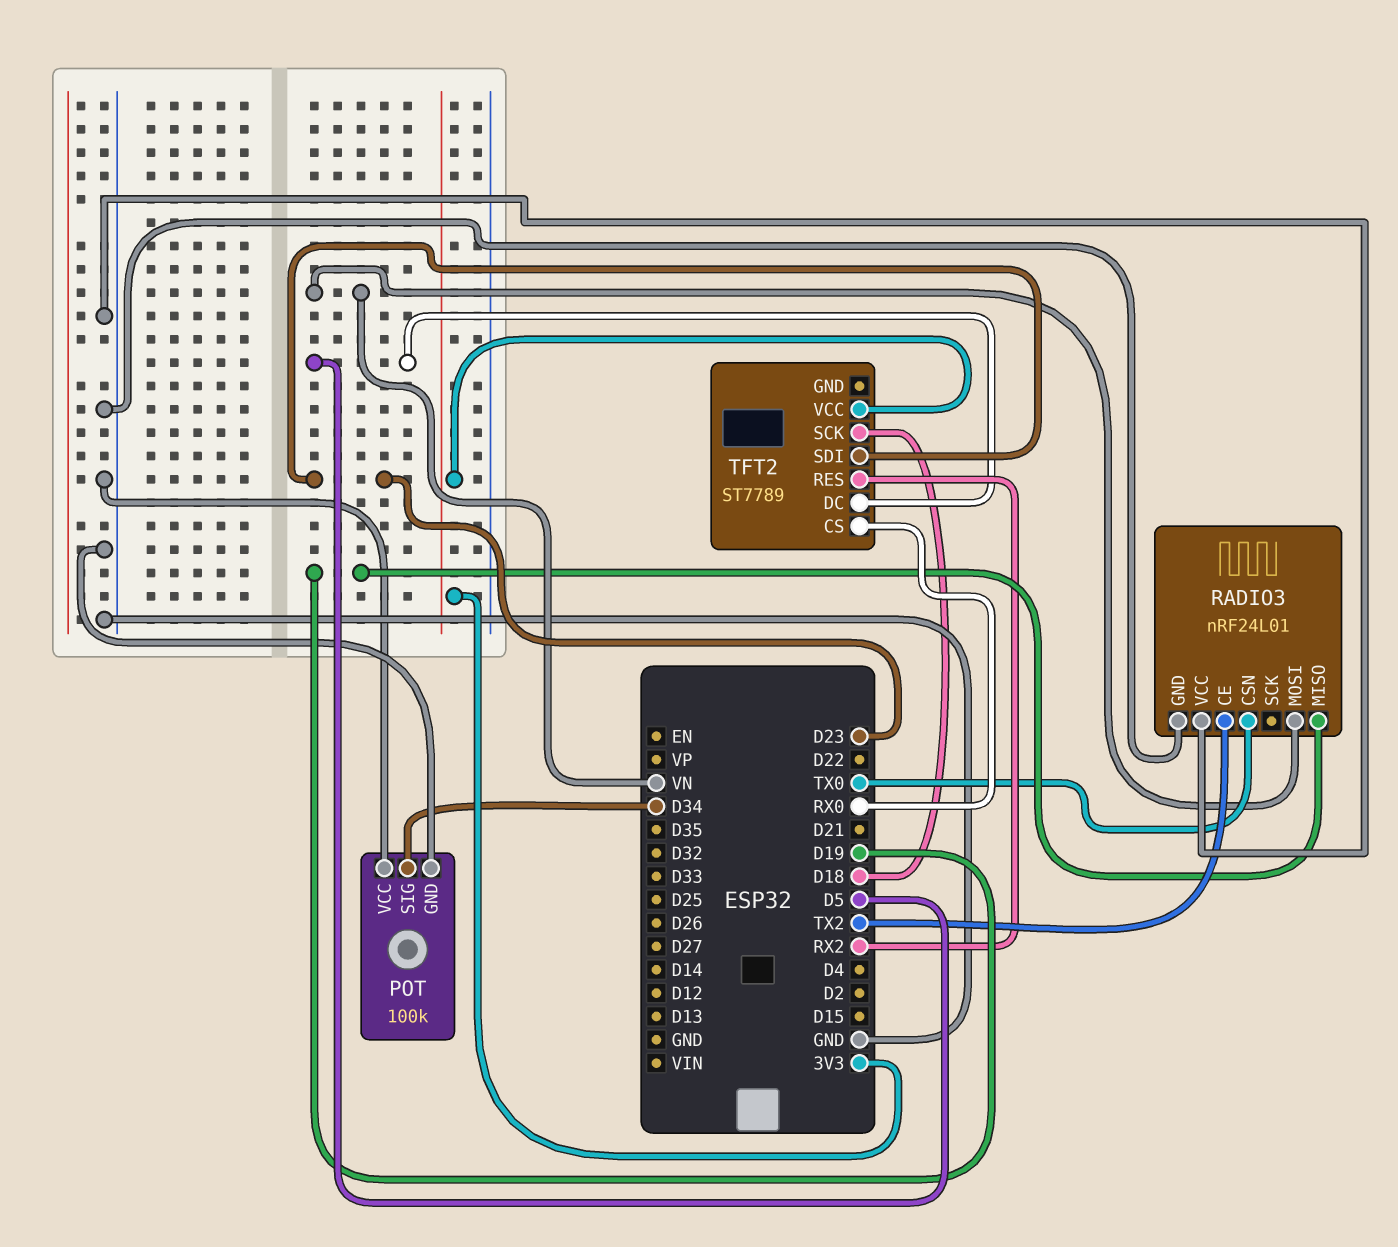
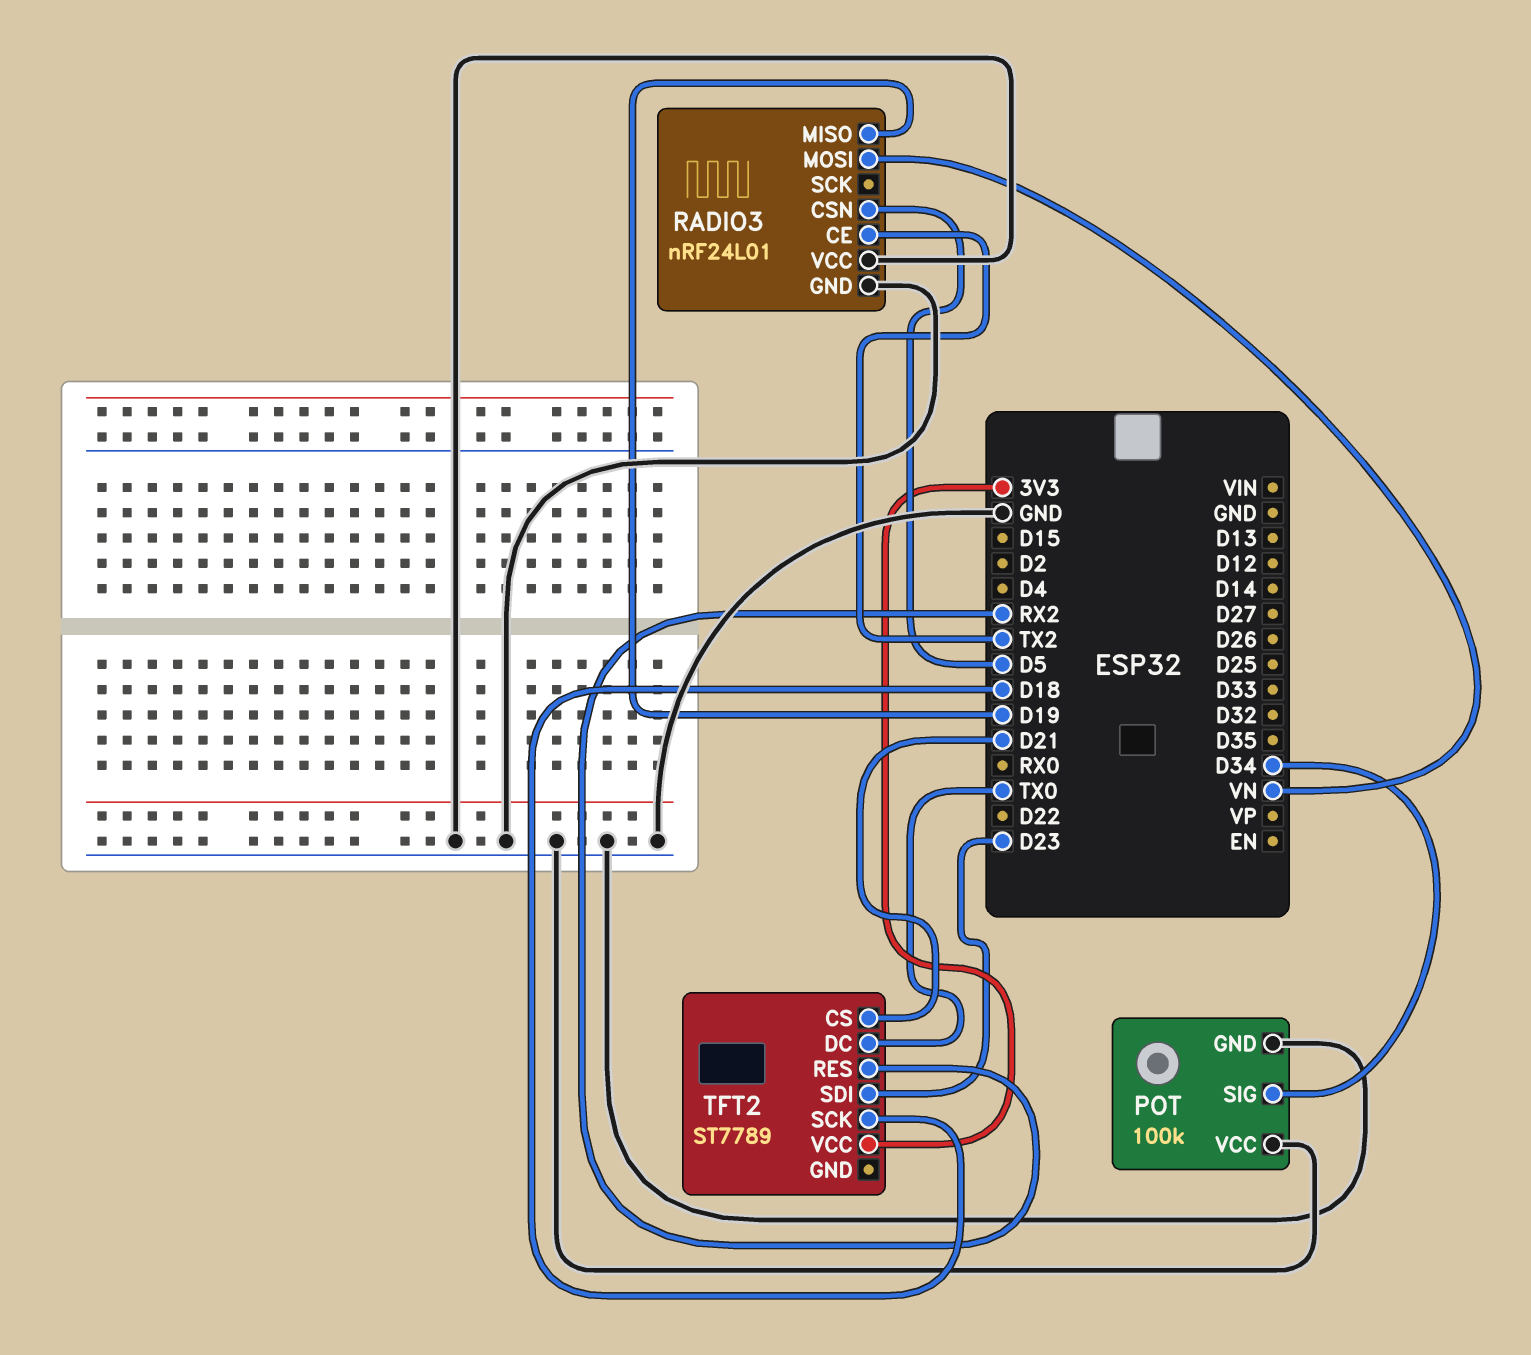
RADIO3 pin CSN: TX0 -> D5
TFT2 pin CS: RX0 -> D21
TFT2 pin DC: D5 -> TX0

